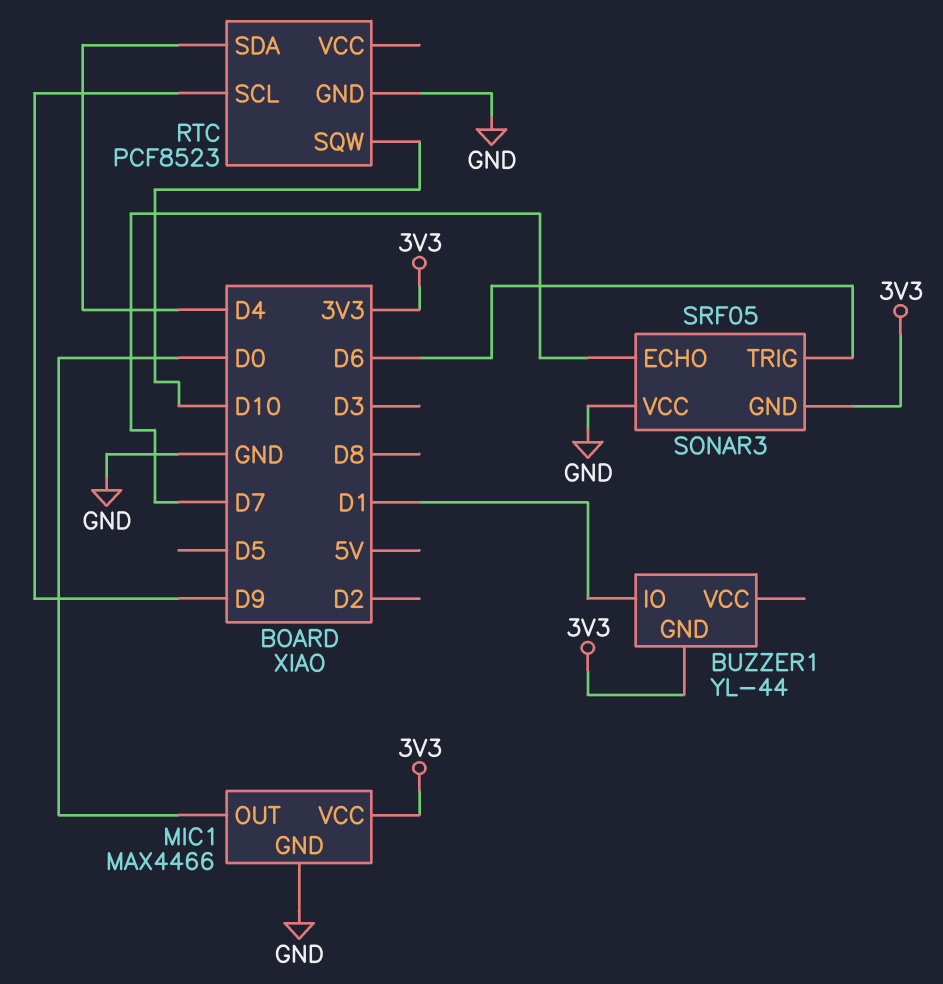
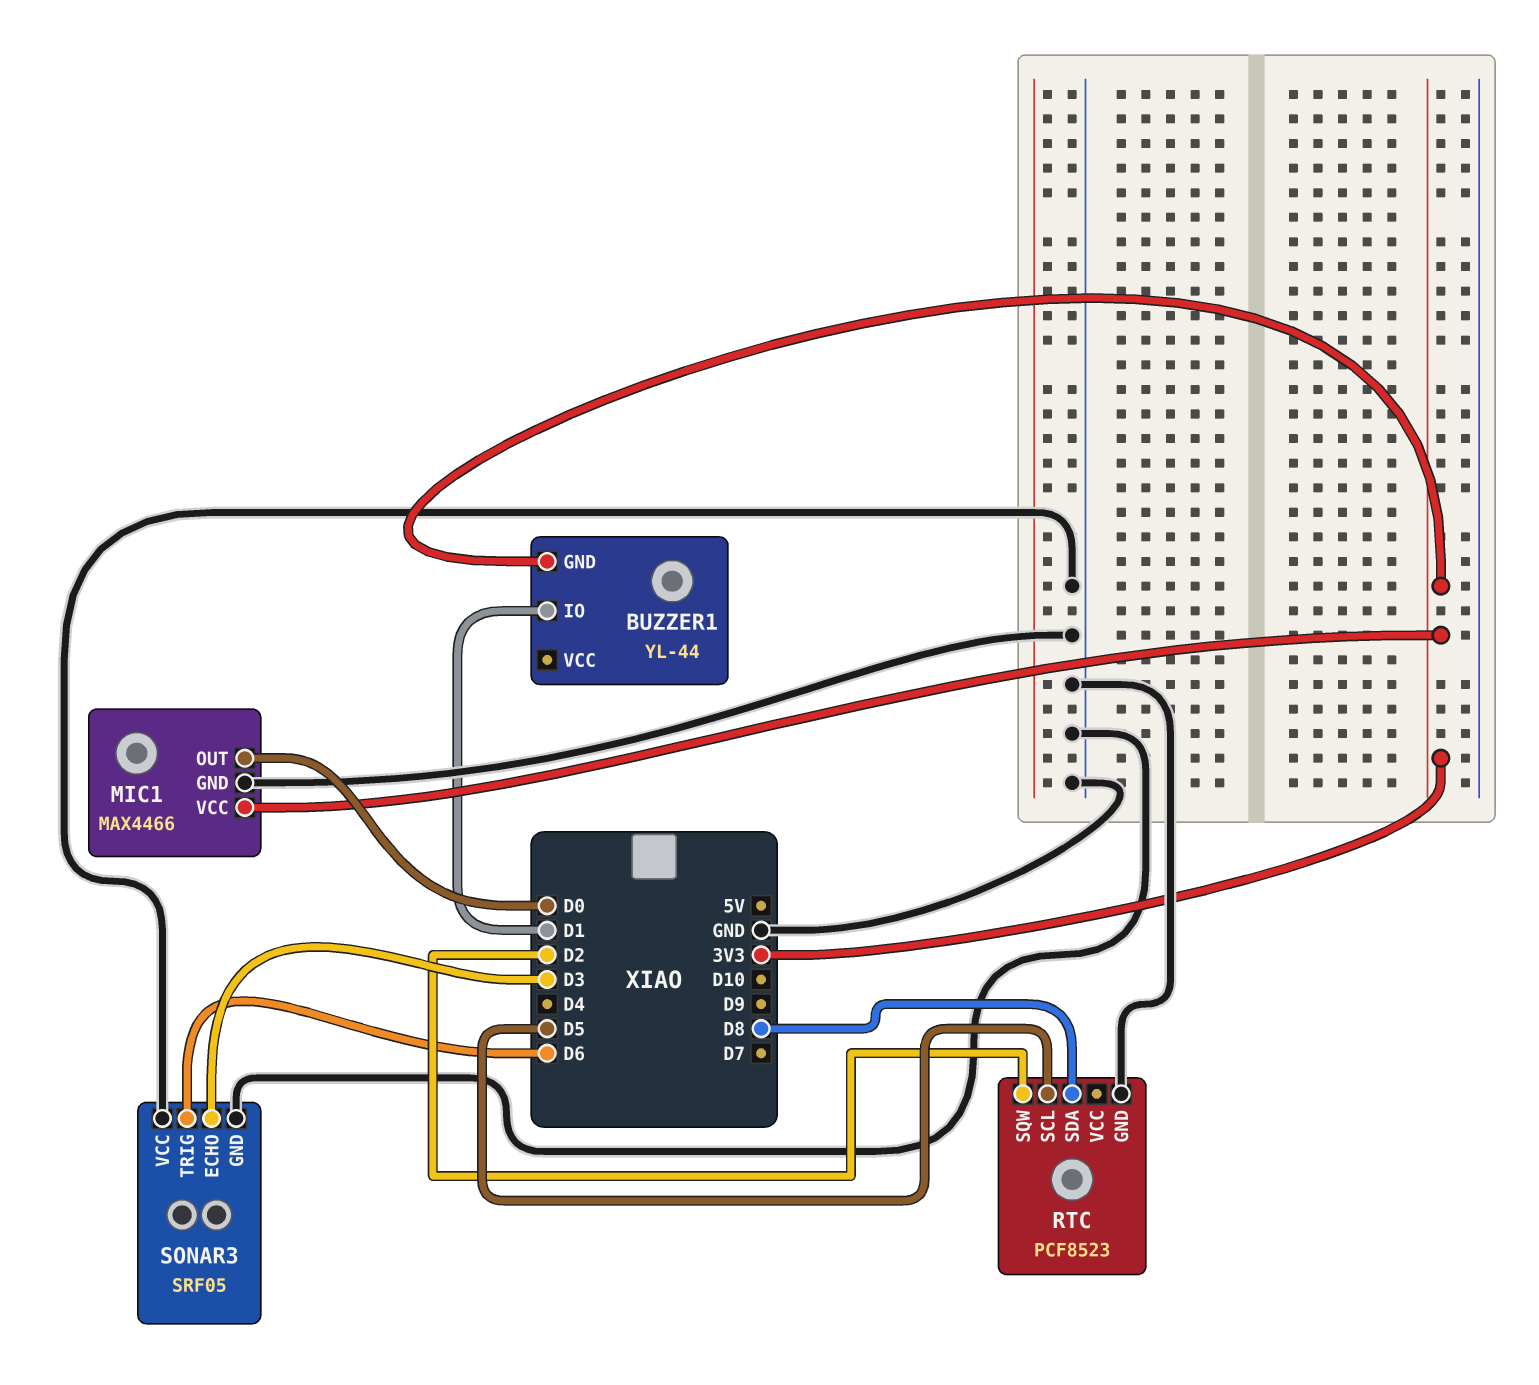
RTC pin SCL: D9 -> D5
RTC pin SDA: D4 -> D8
RTC pin SQW: D10 -> D2
SONAR3 pin ECHO: D7 -> D3
SONAR3 pin GND: 3V3 -> GND

